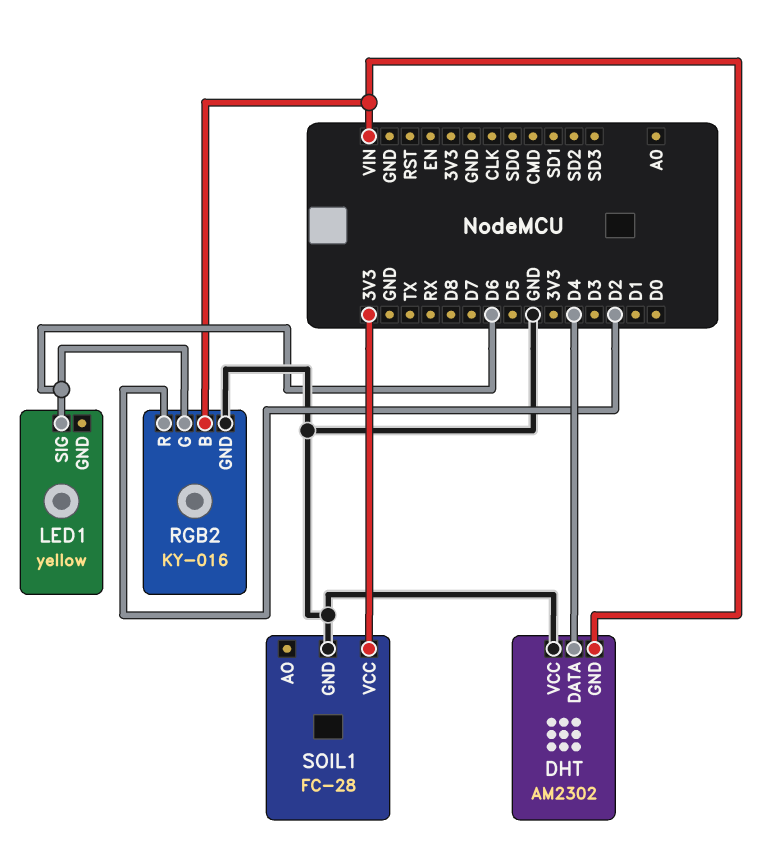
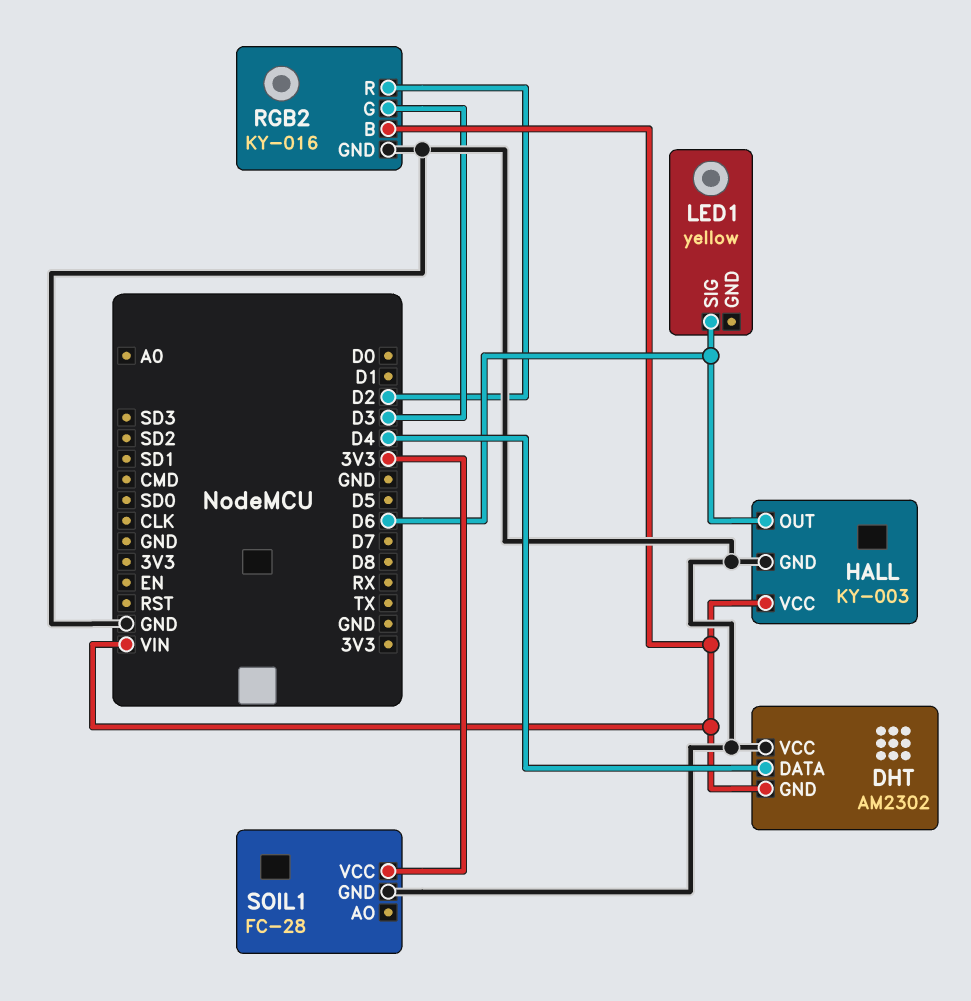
HALL: none -> KY-003
HALL pin GND: none -> GND
HALL pin OUT: none -> D6
HALL pin VCC: none -> VIN
RGB2 pin G: D6 -> D3

